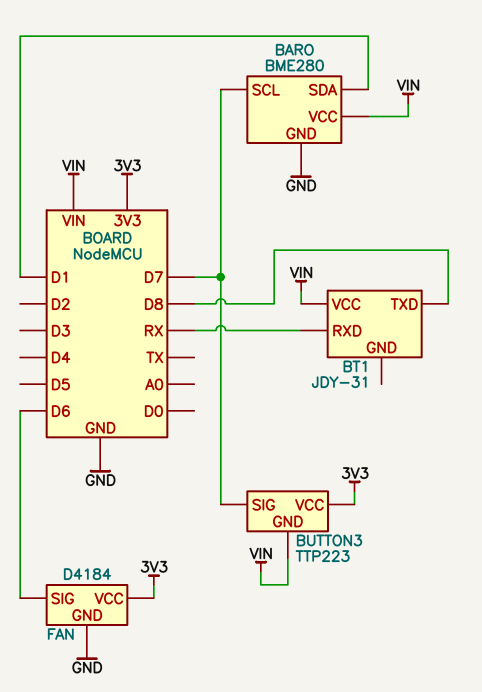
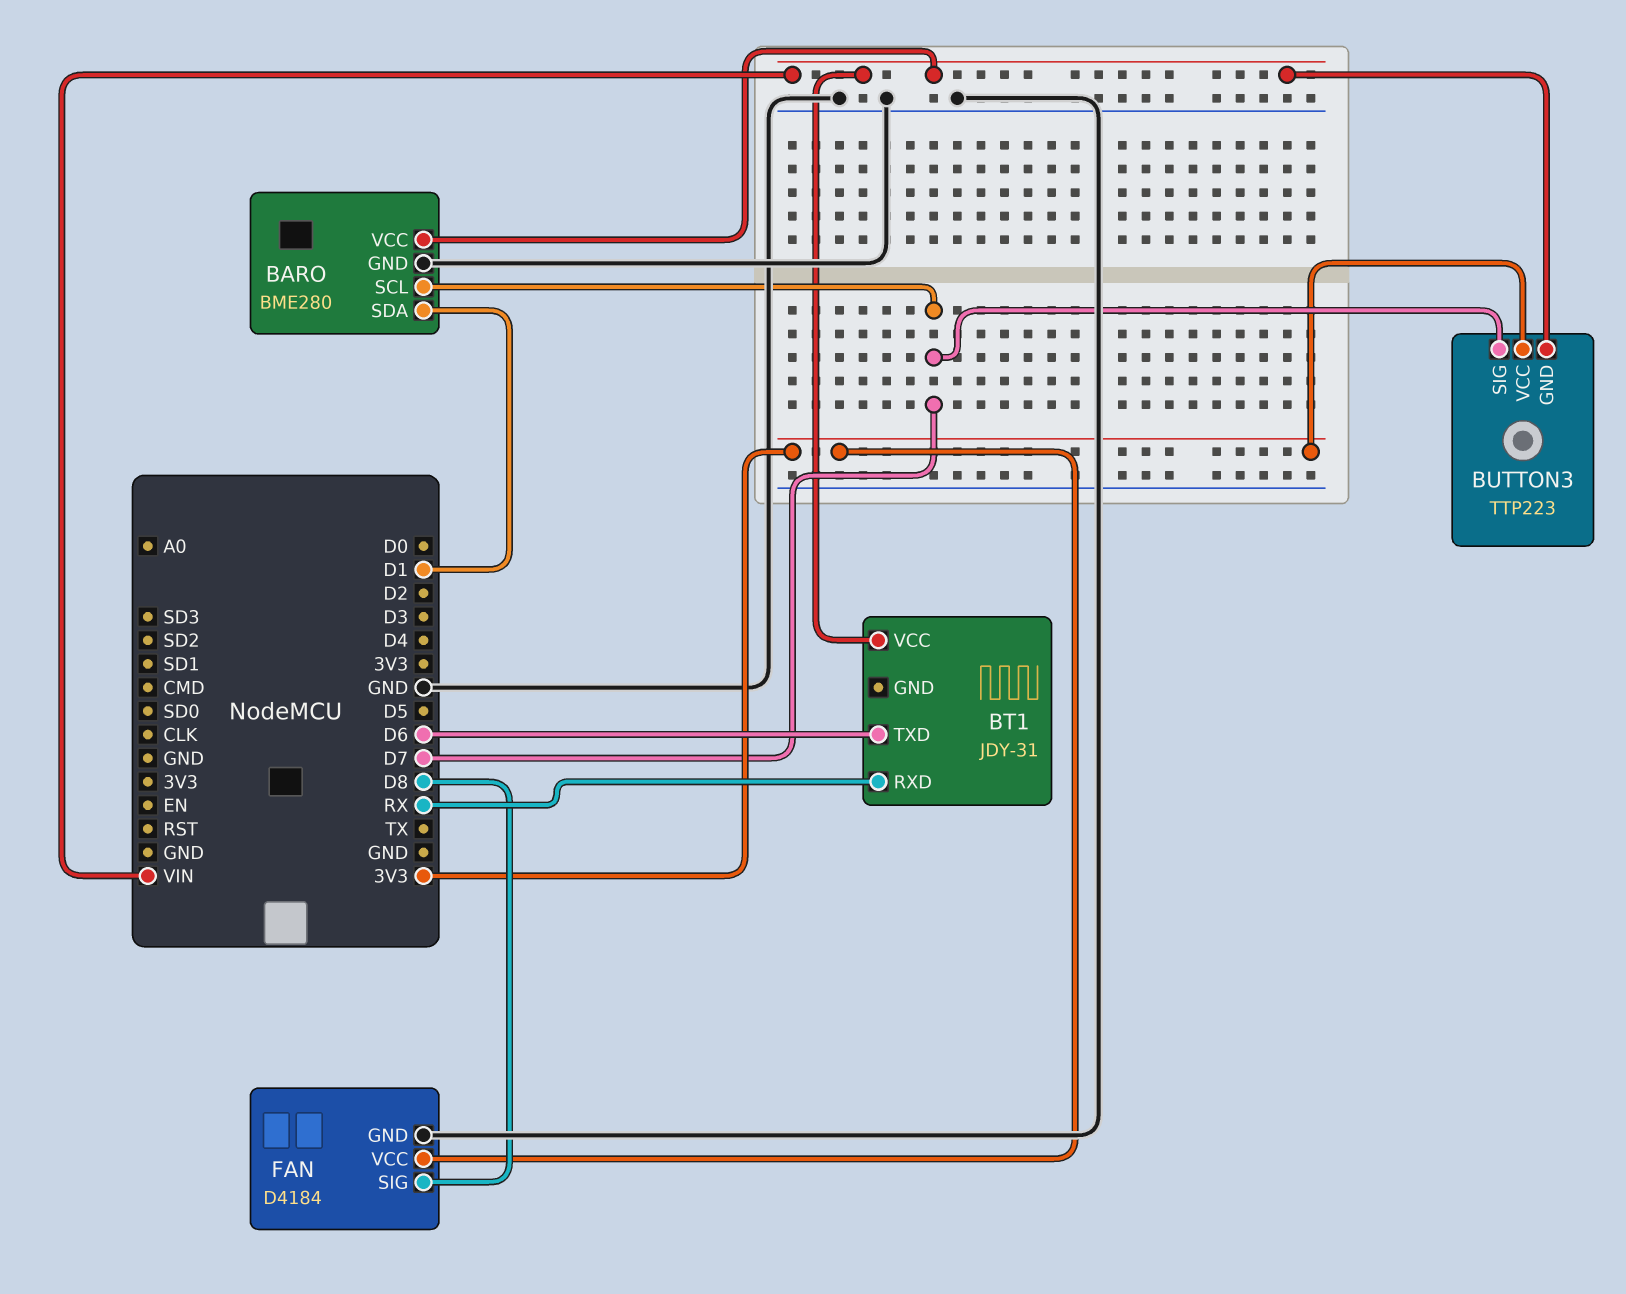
BT1 pin TXD: D8 -> D6
FAN pin SIG: D6 -> D8

